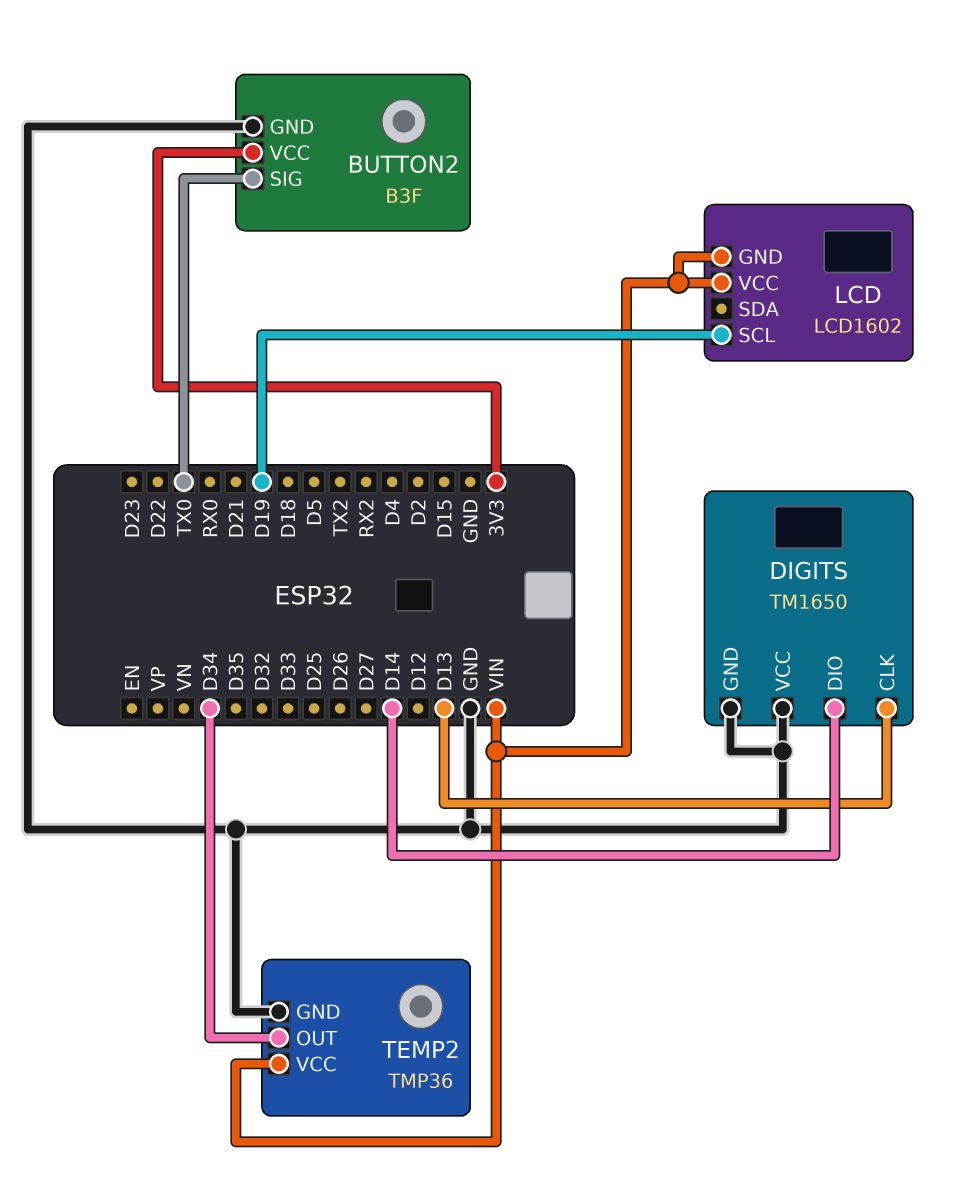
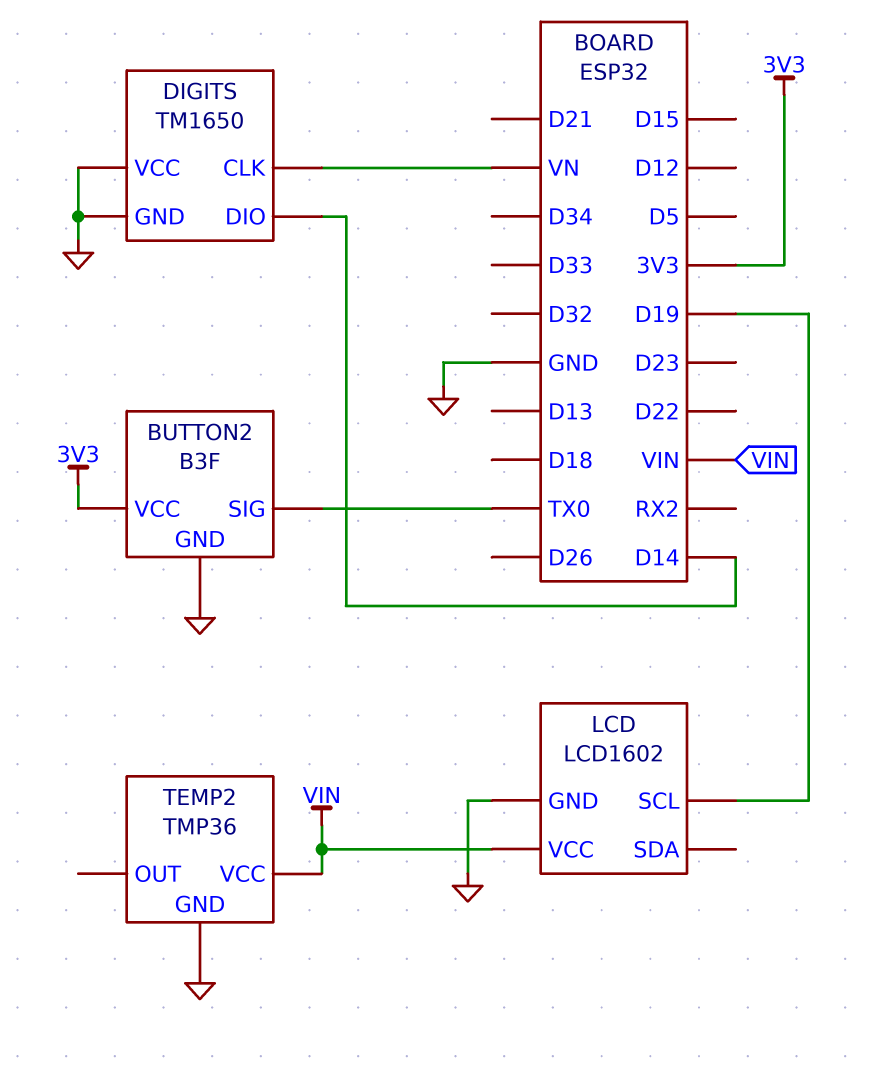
DIGITS pin CLK: D13 -> VN
LCD pin GND: VIN -> GND
TEMP2 pin OUT: D34 -> none

